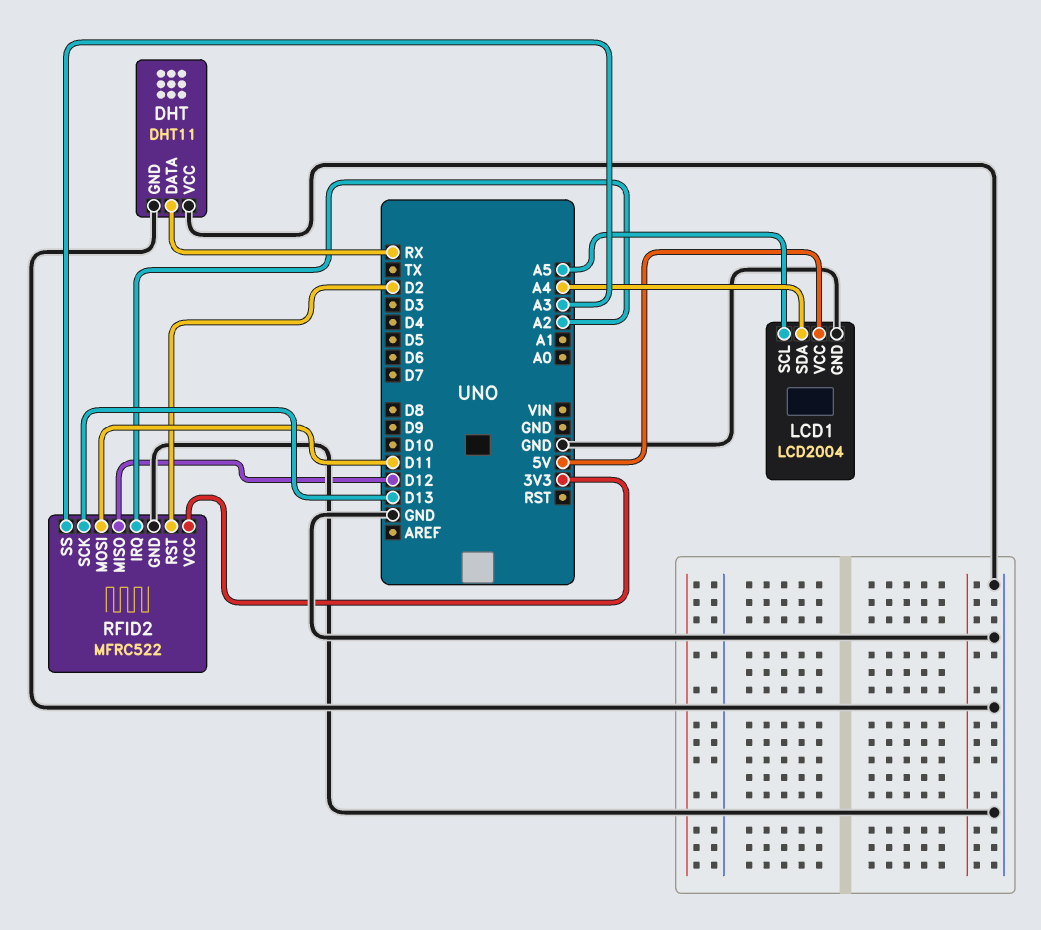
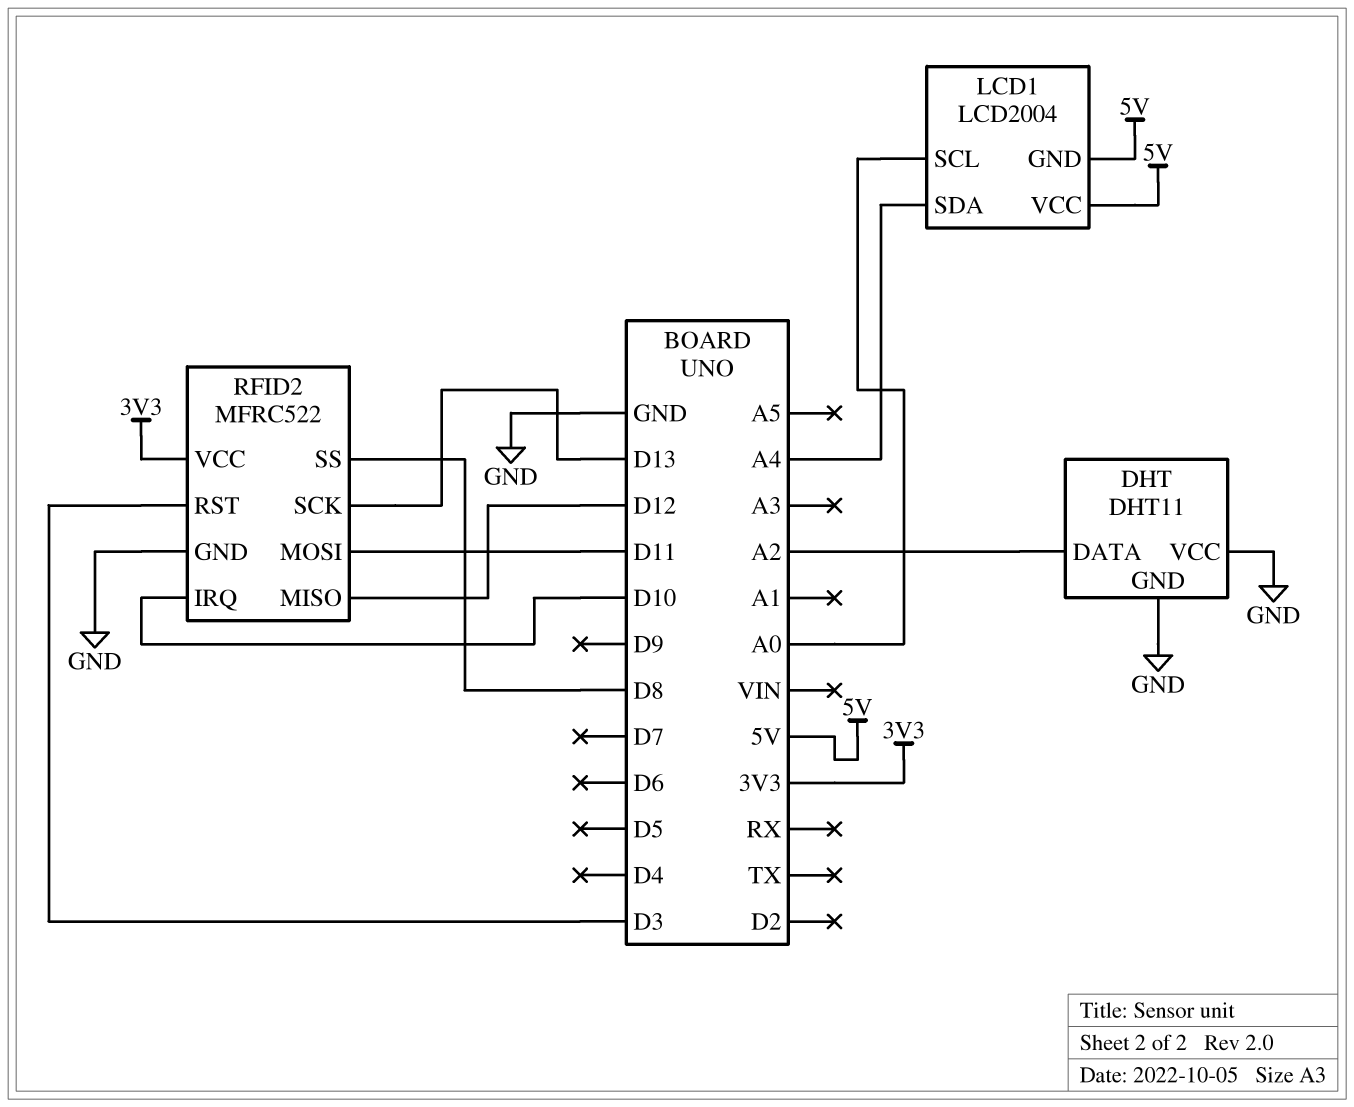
DHT pin DATA: RX -> A2
LCD1 pin GND: GND -> 5V
LCD1 pin SCL: A5 -> A0
RFID2 pin IRQ: A2 -> D10
RFID2 pin RST: D2 -> D3
RFID2 pin SS: A3 -> D8

